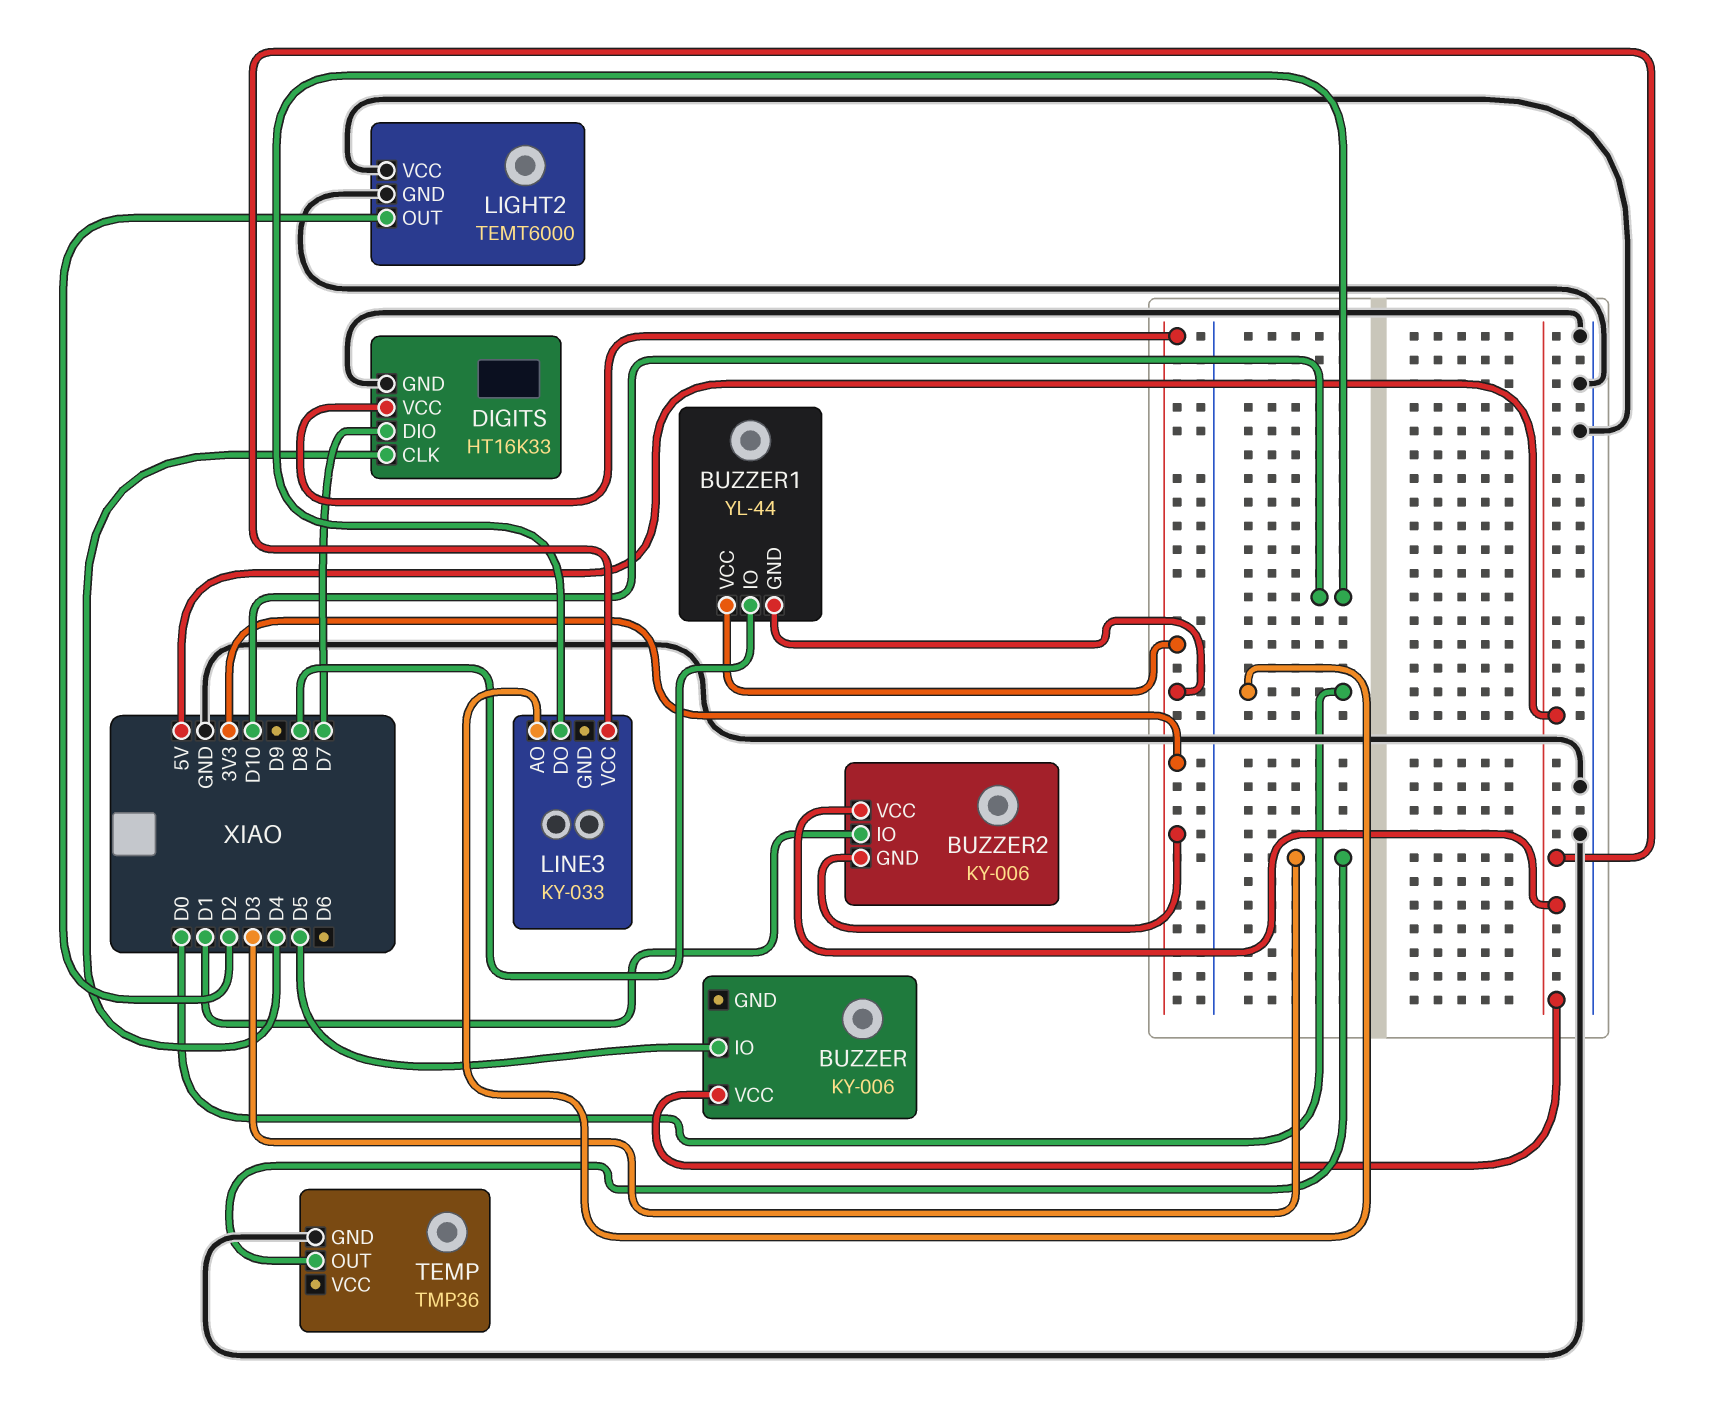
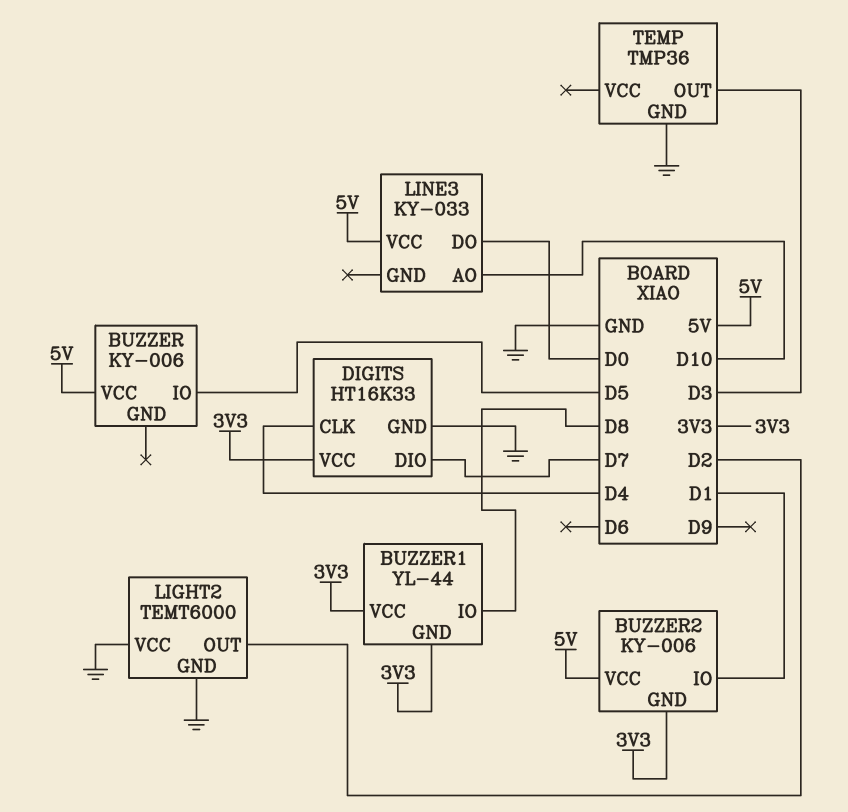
LINE3 pin AO: D0 -> D10
LINE3 pin DO: D10 -> D0

